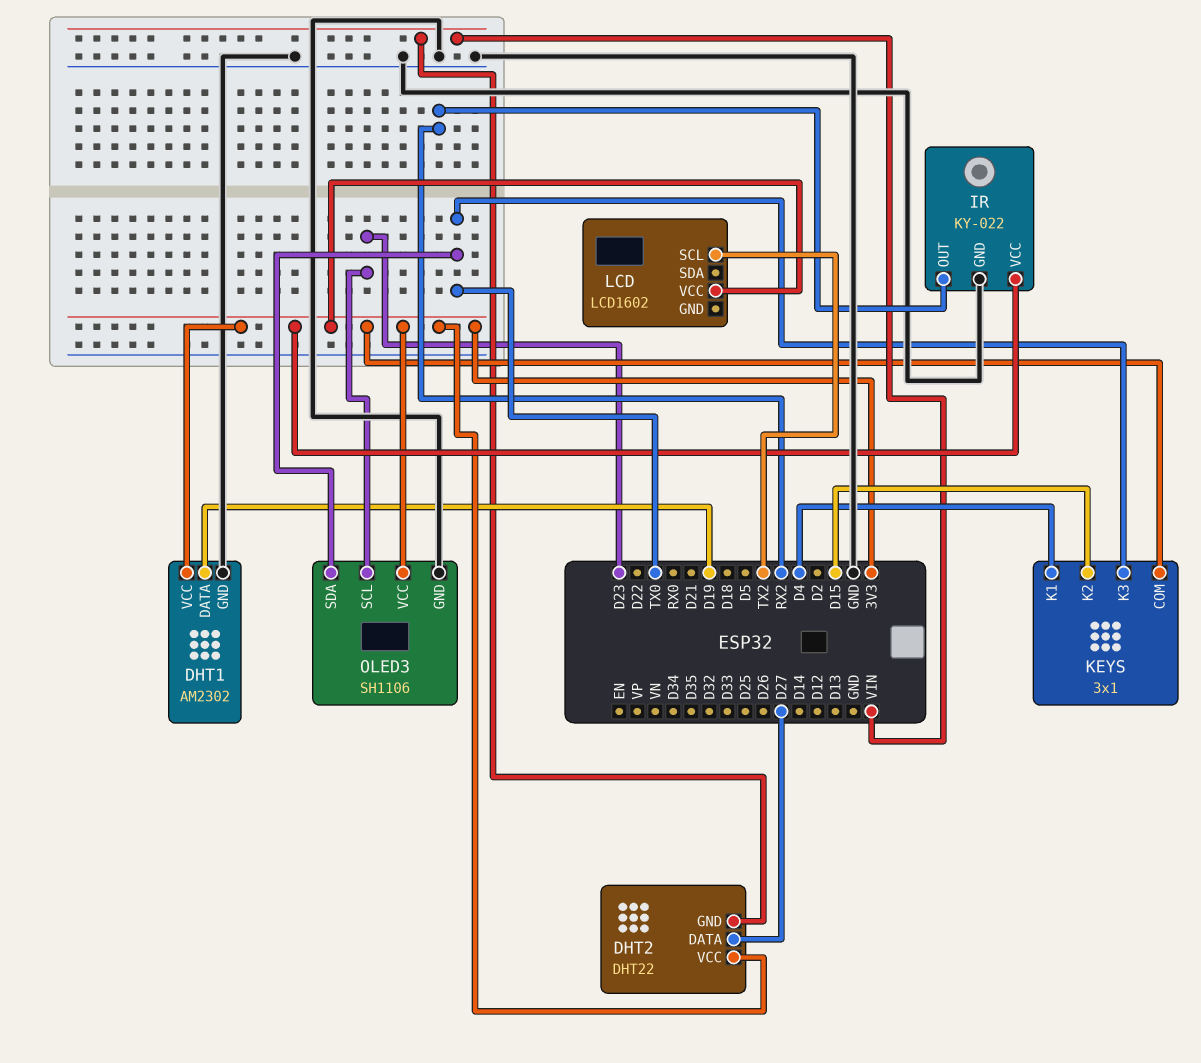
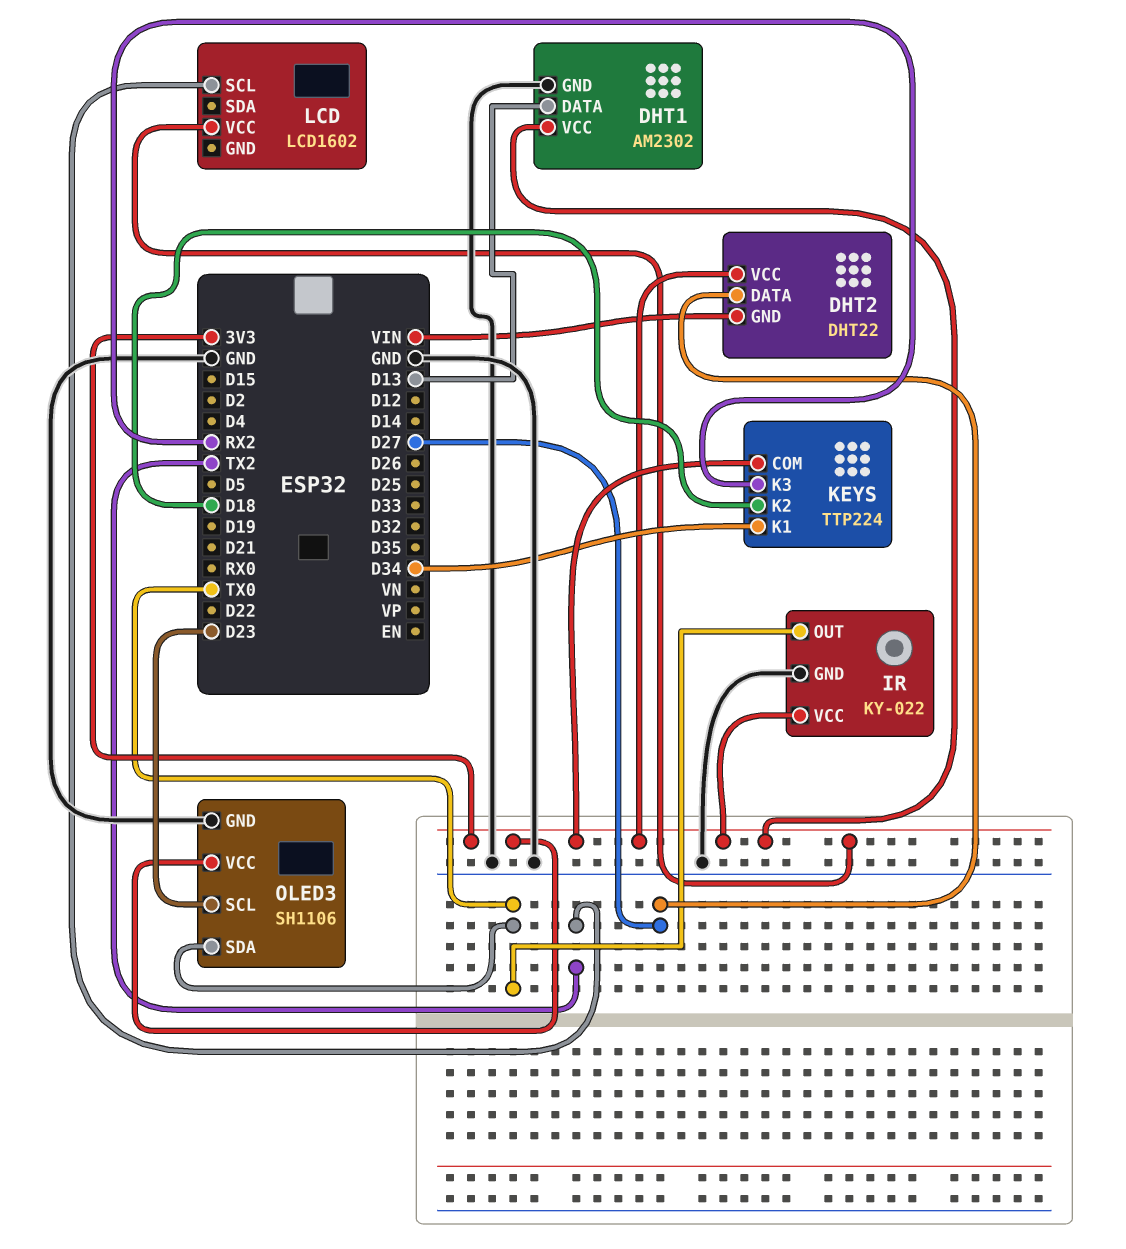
DHT1 pin DATA: D19 -> D13
IR pin OUT: RX2 -> TX0
KEYS: 3x1 -> TTP224
KEYS pin K1: D4 -> D34
KEYS pin K2: D15 -> D18
KEYS pin K3: TX0 -> RX2

